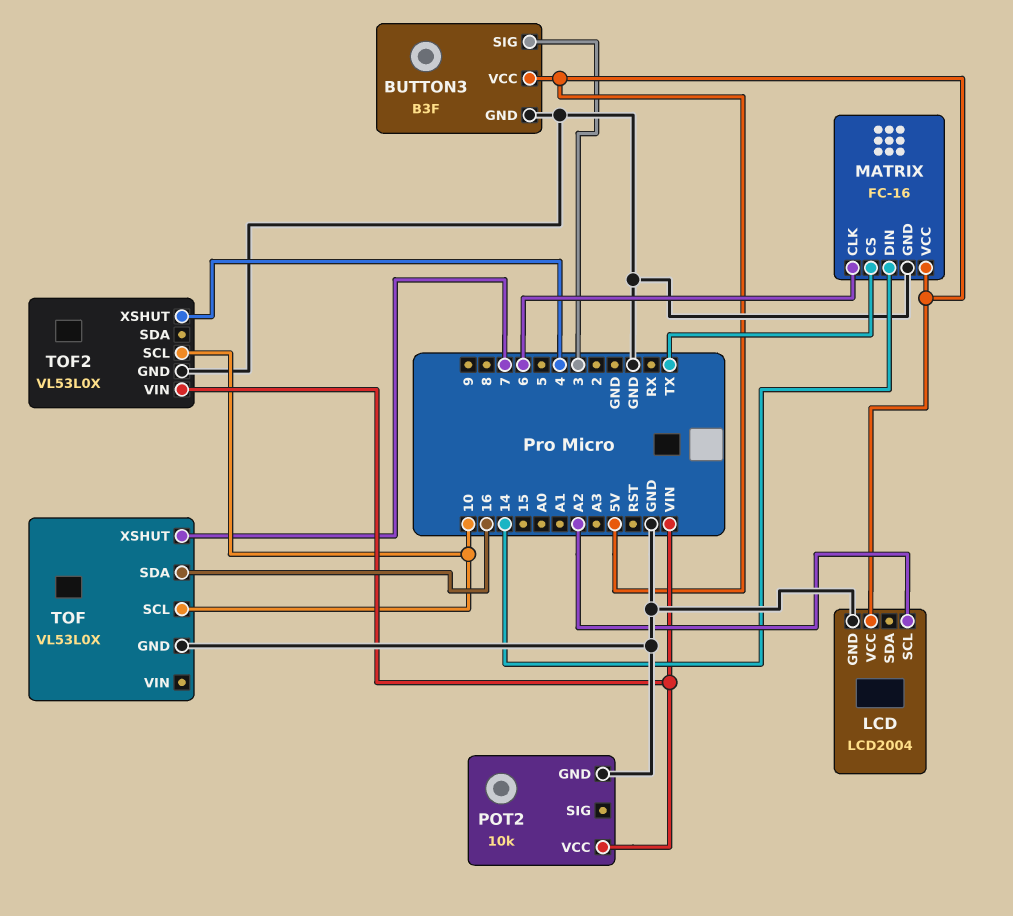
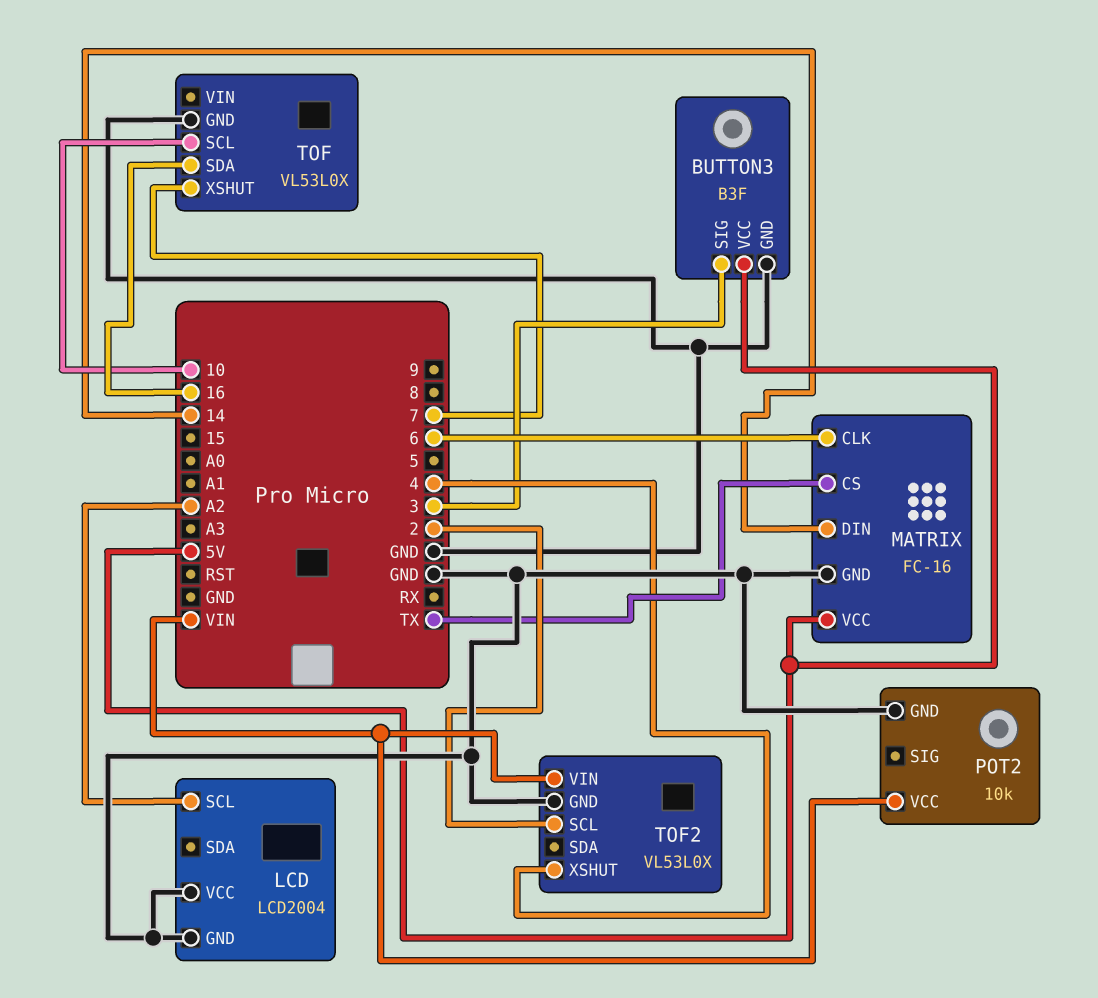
LCD pin VCC: 5V -> GND
TOF2 pin SCL: 10 -> 2

